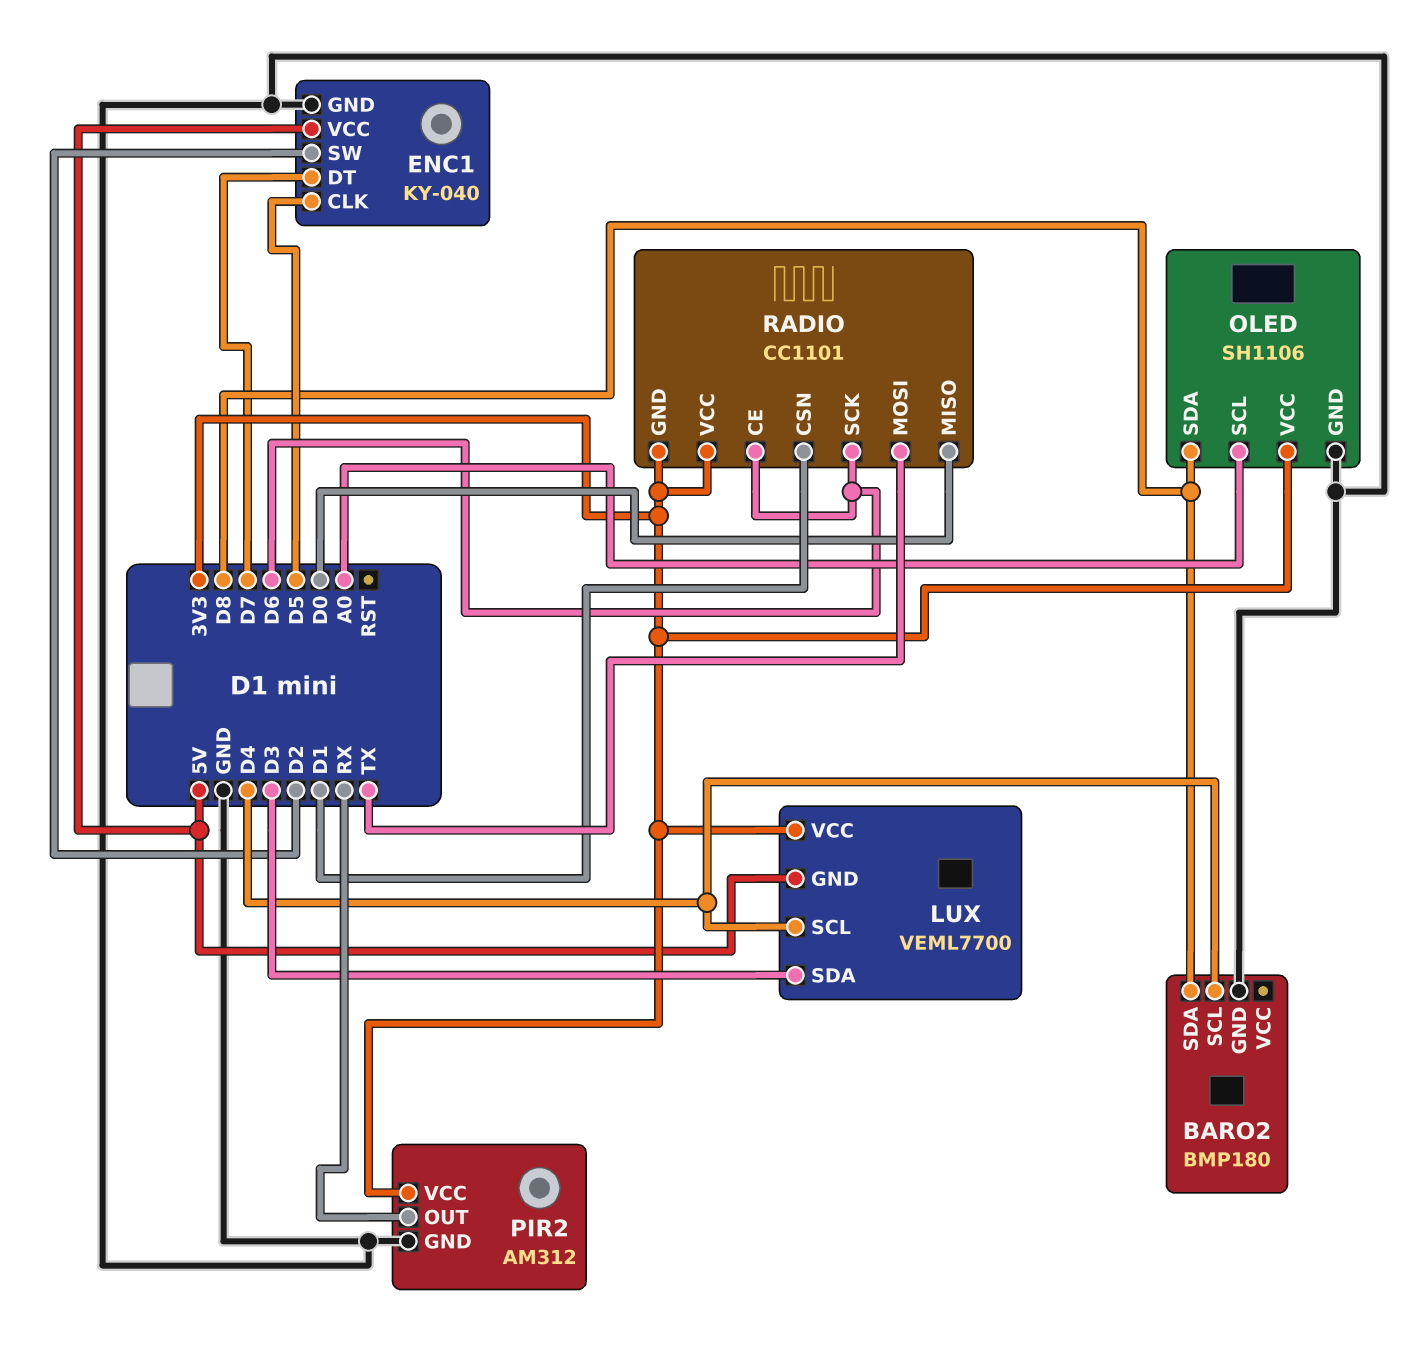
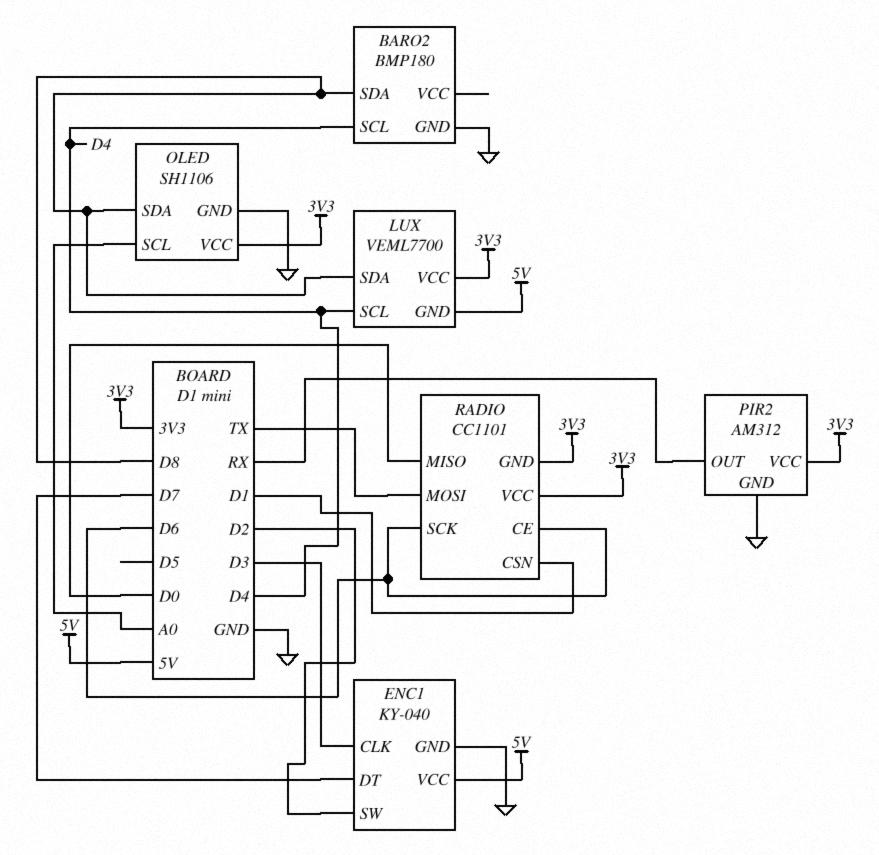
ENC1 pin CLK: D5 -> D3
LUX pin SDA: D3 -> D8

